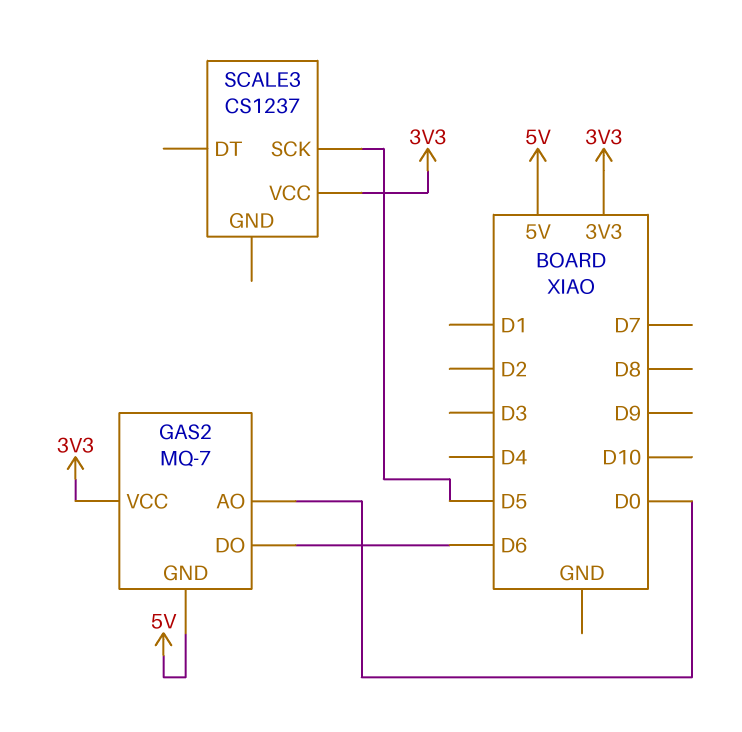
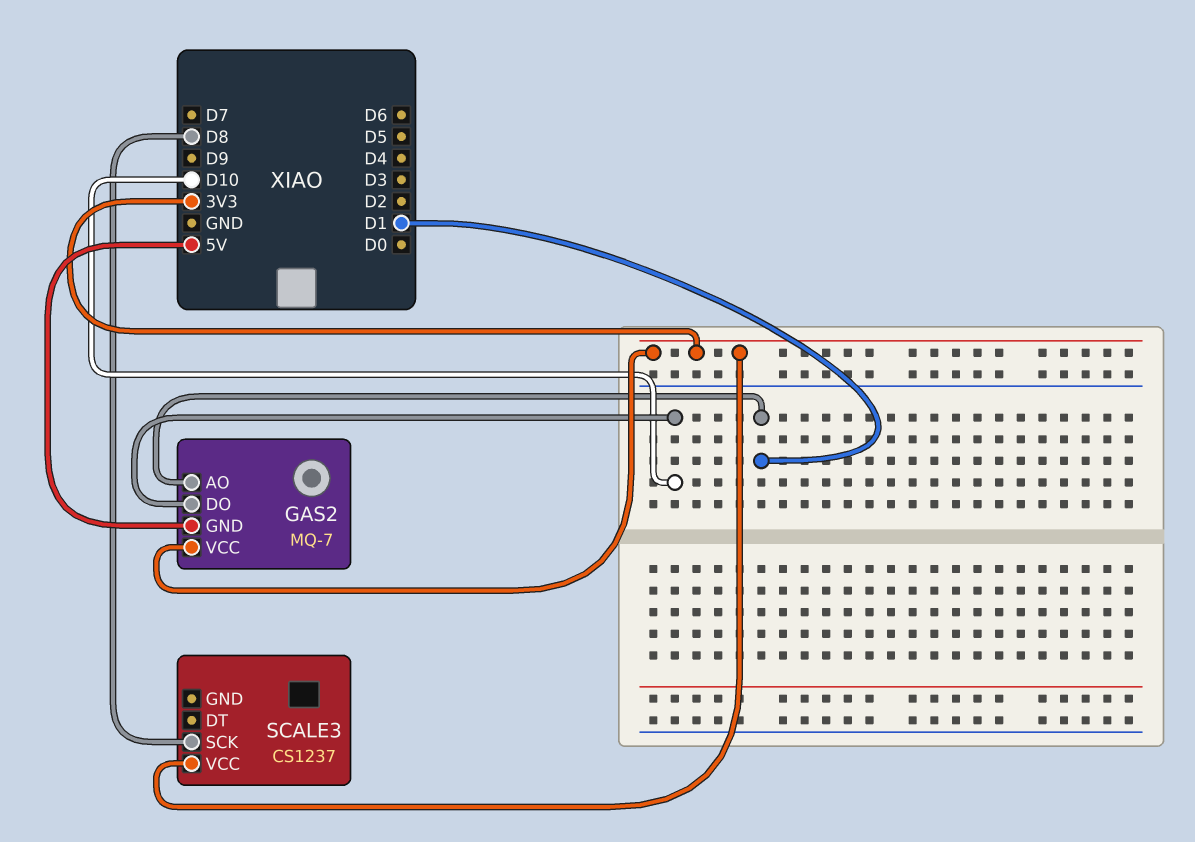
GAS2 pin AO: D0 -> D1
GAS2 pin DO: D6 -> D10
SCALE3 pin SCK: D5 -> D8

